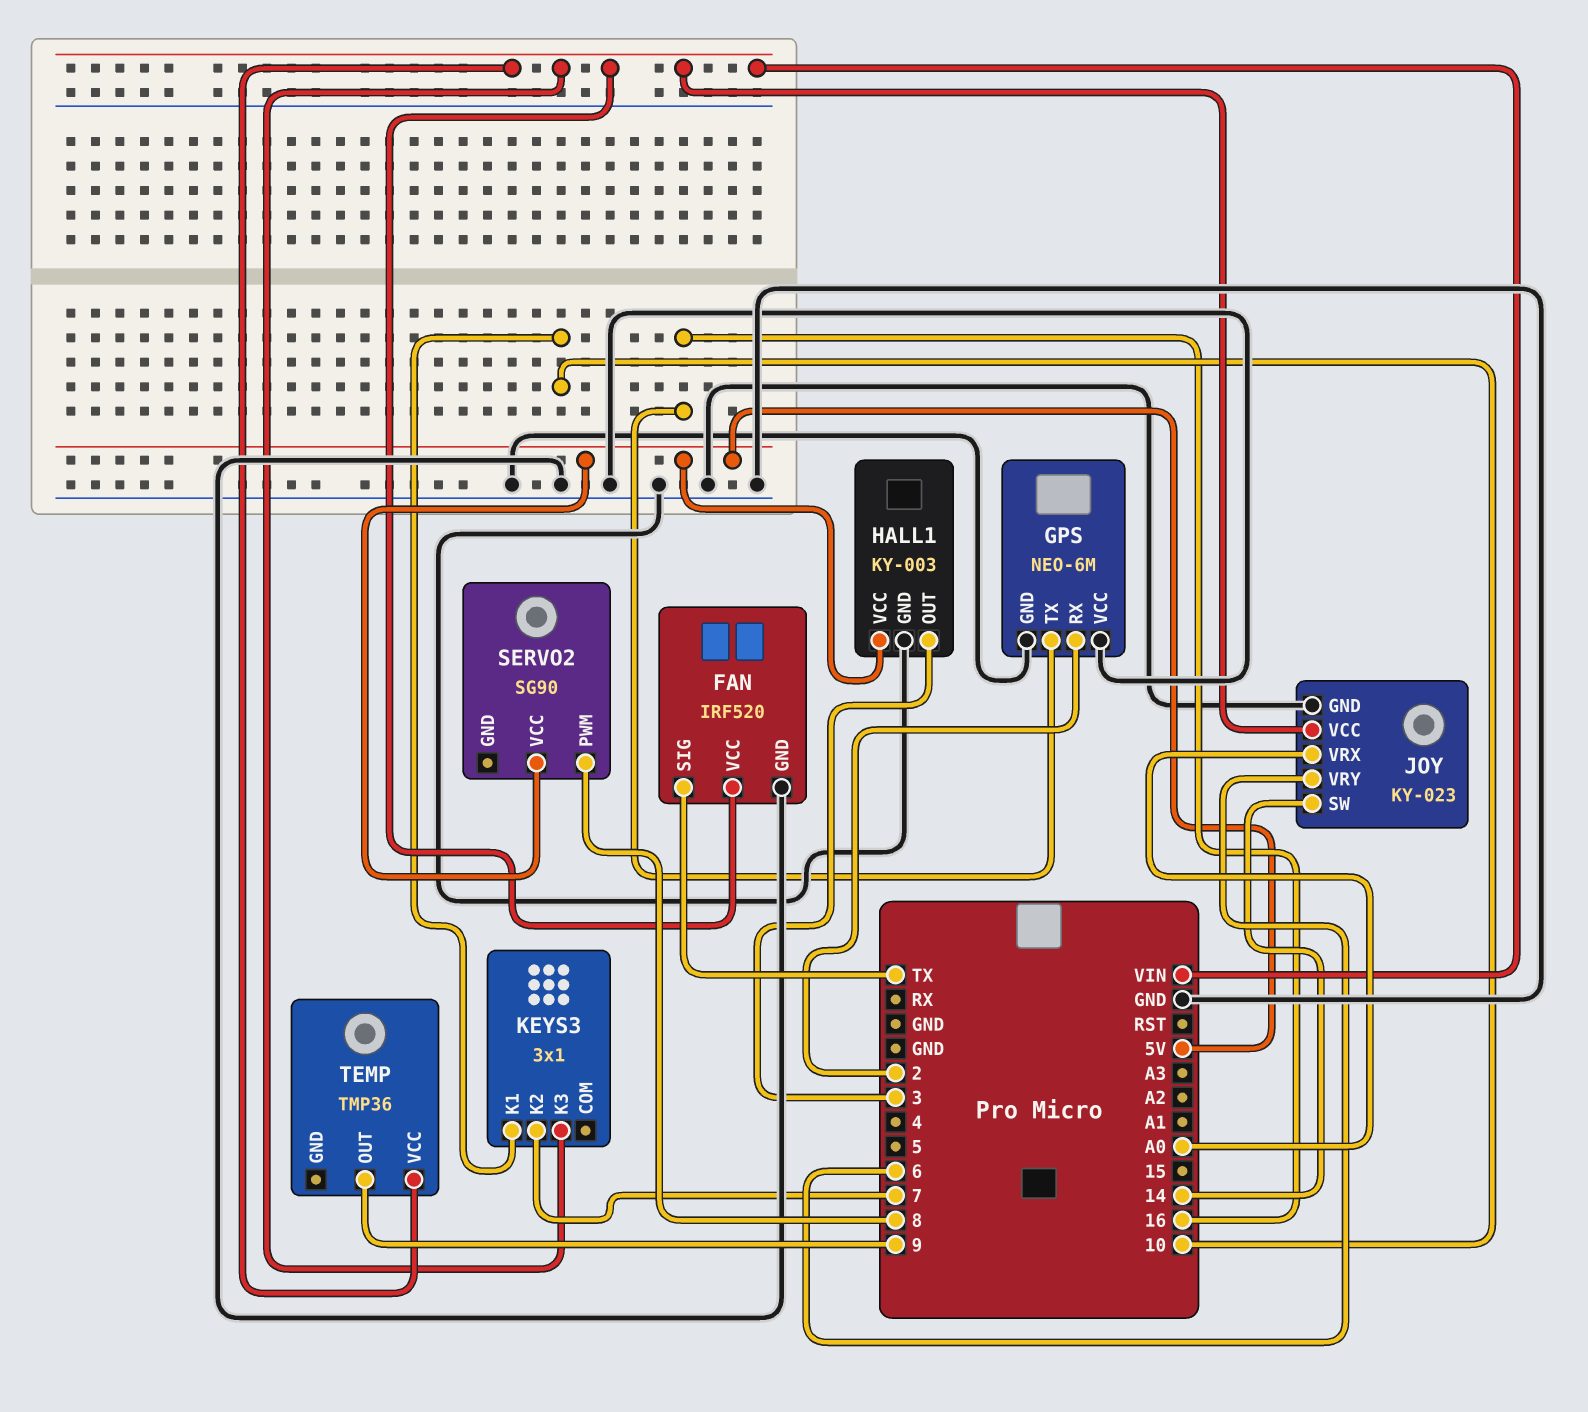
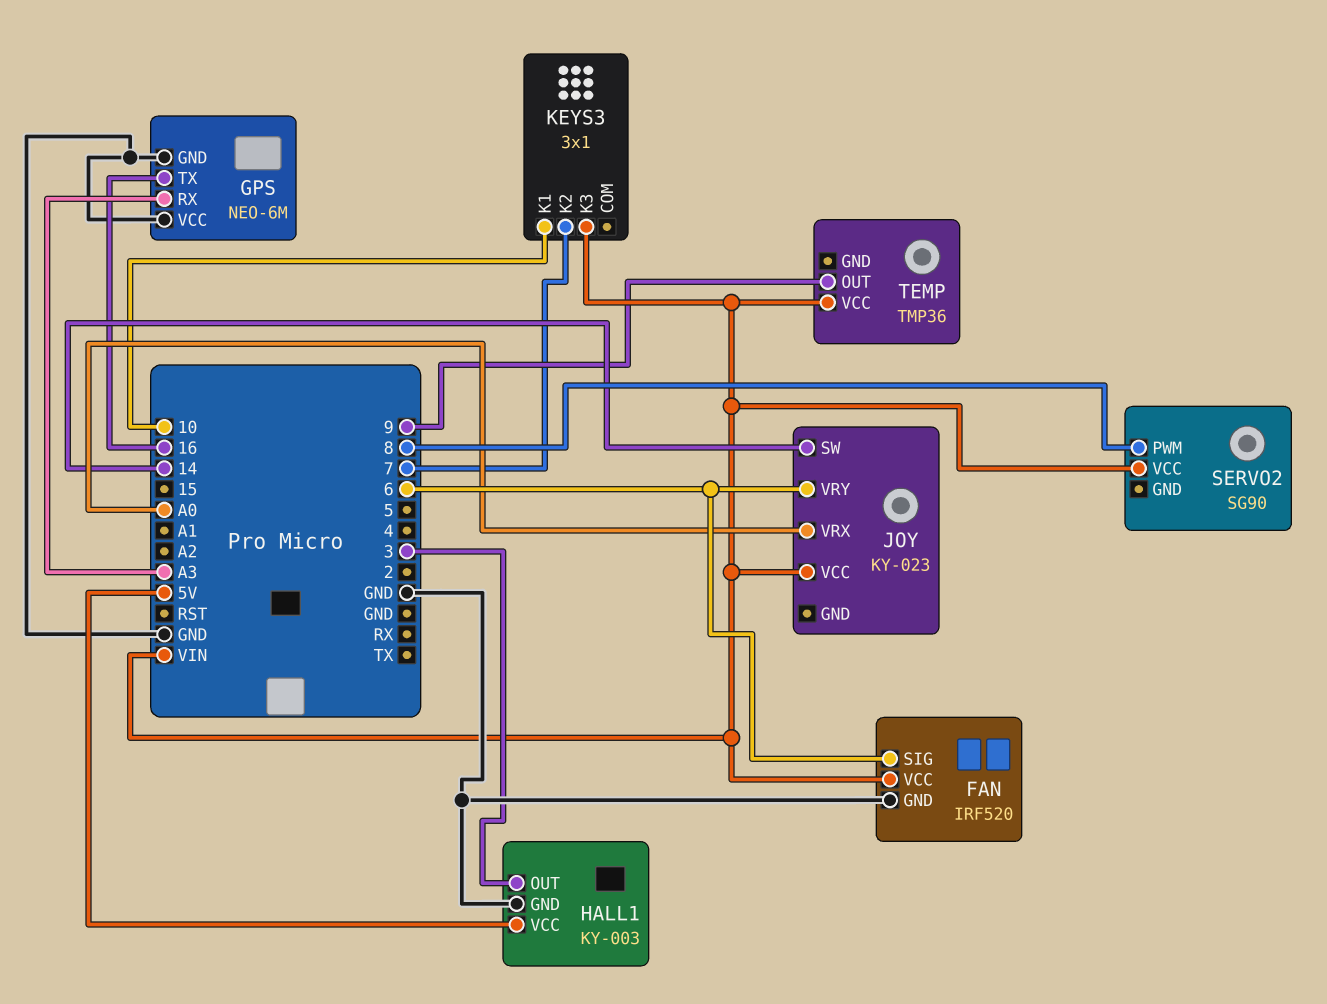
FAN pin SIG: TX -> 6
GPS pin RX: 2 -> A3
JOY pin GND: GND -> none
SERVO2 pin VCC: 5V -> VIN

